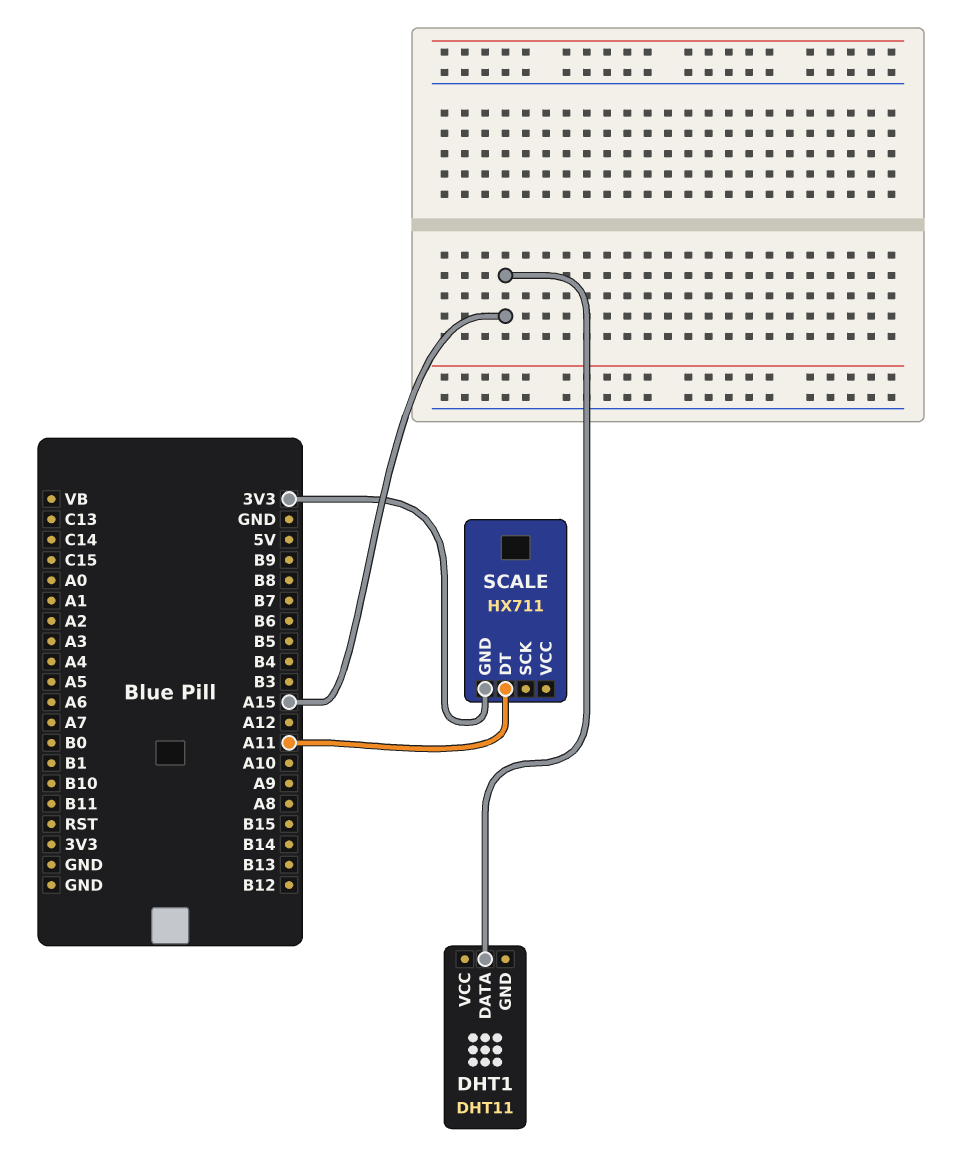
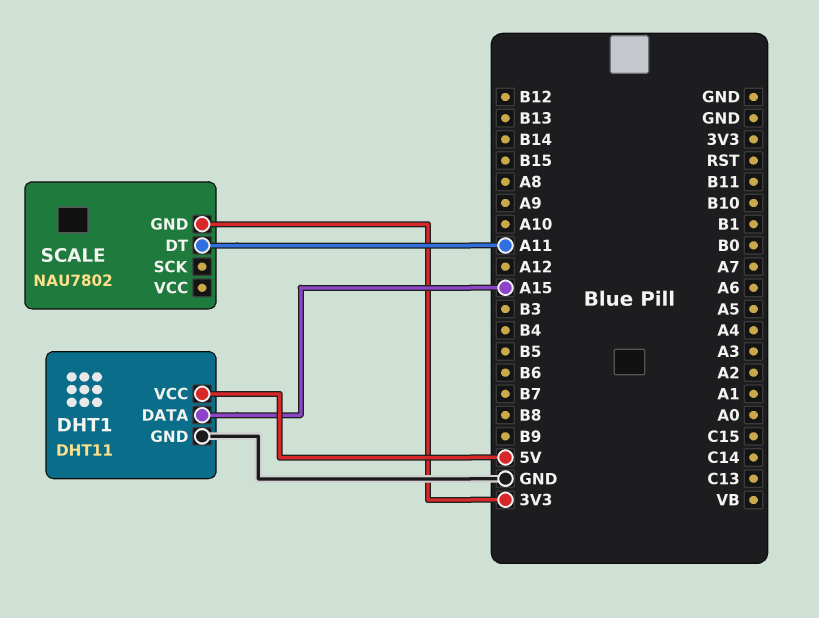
DHT1 pin GND: none -> GND
DHT1 pin VCC: none -> 5V
SCALE: HX711 -> NAU7802

